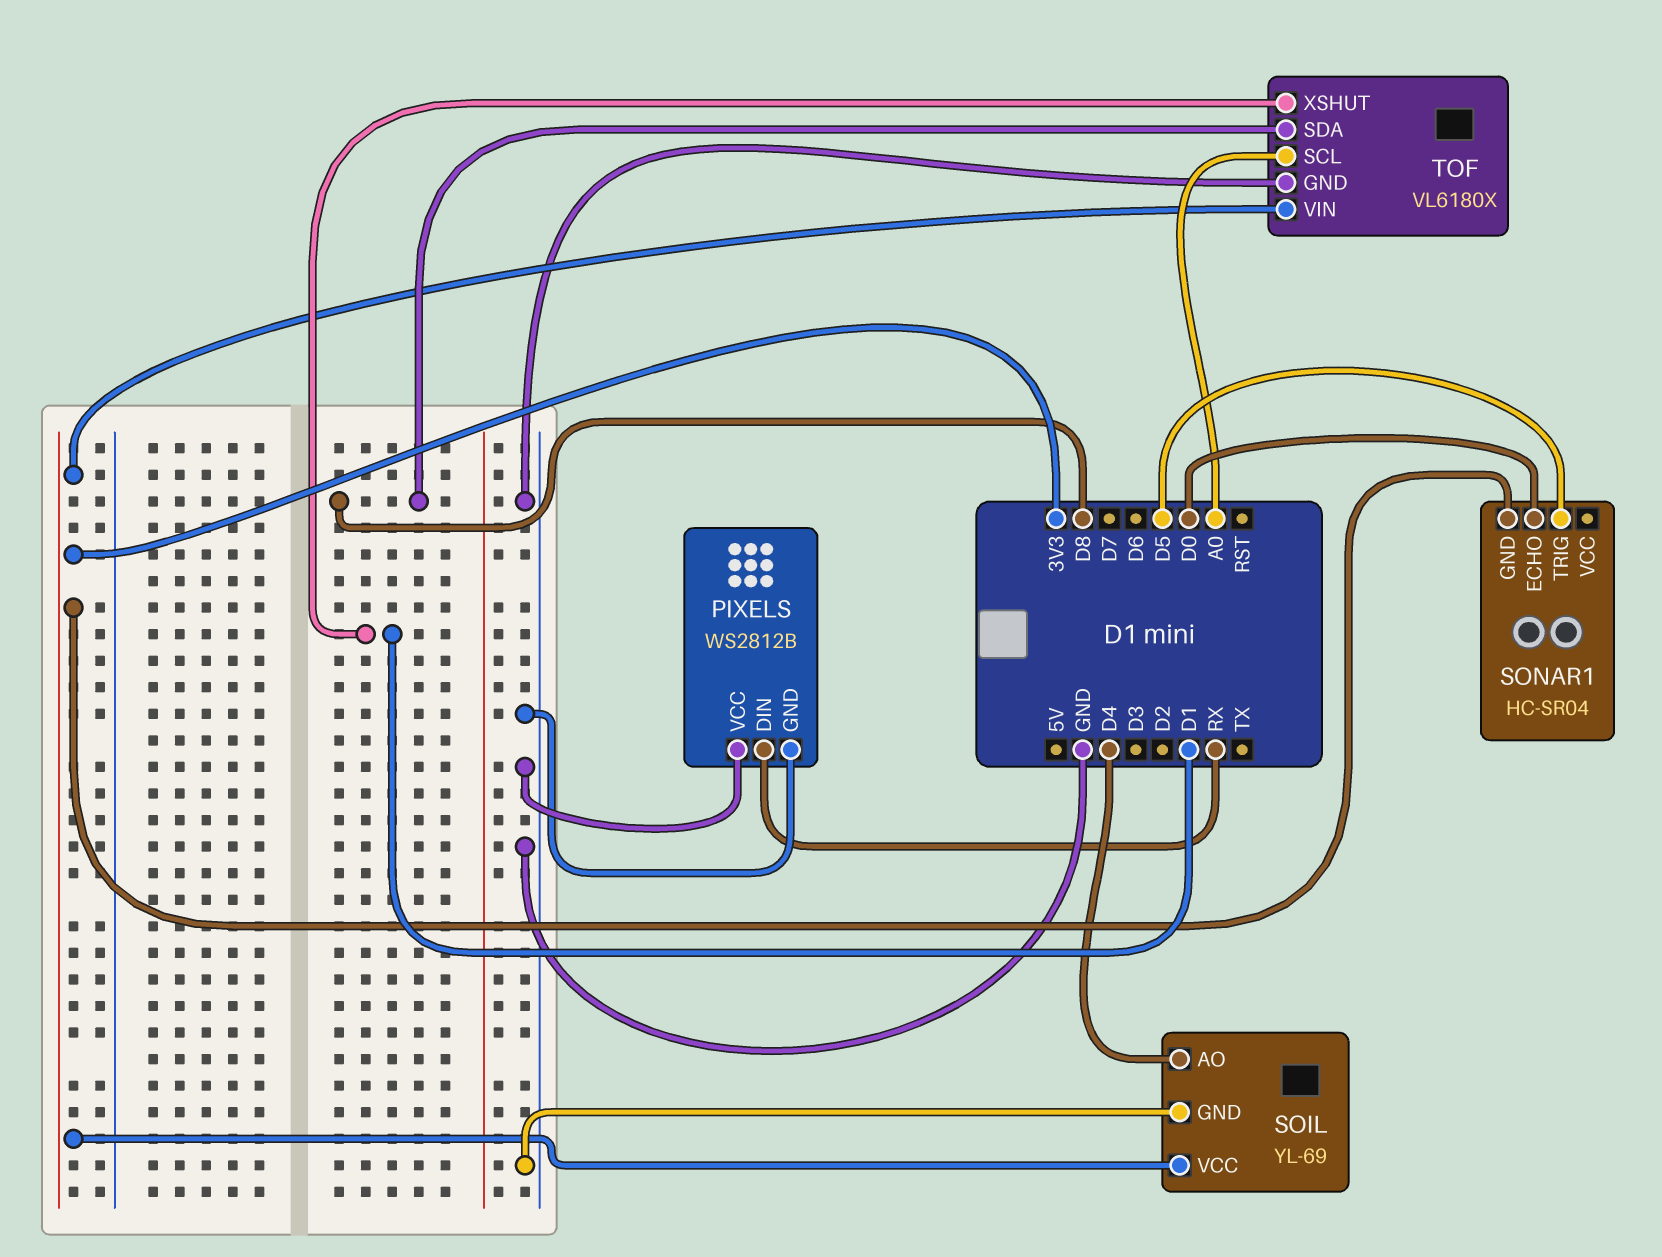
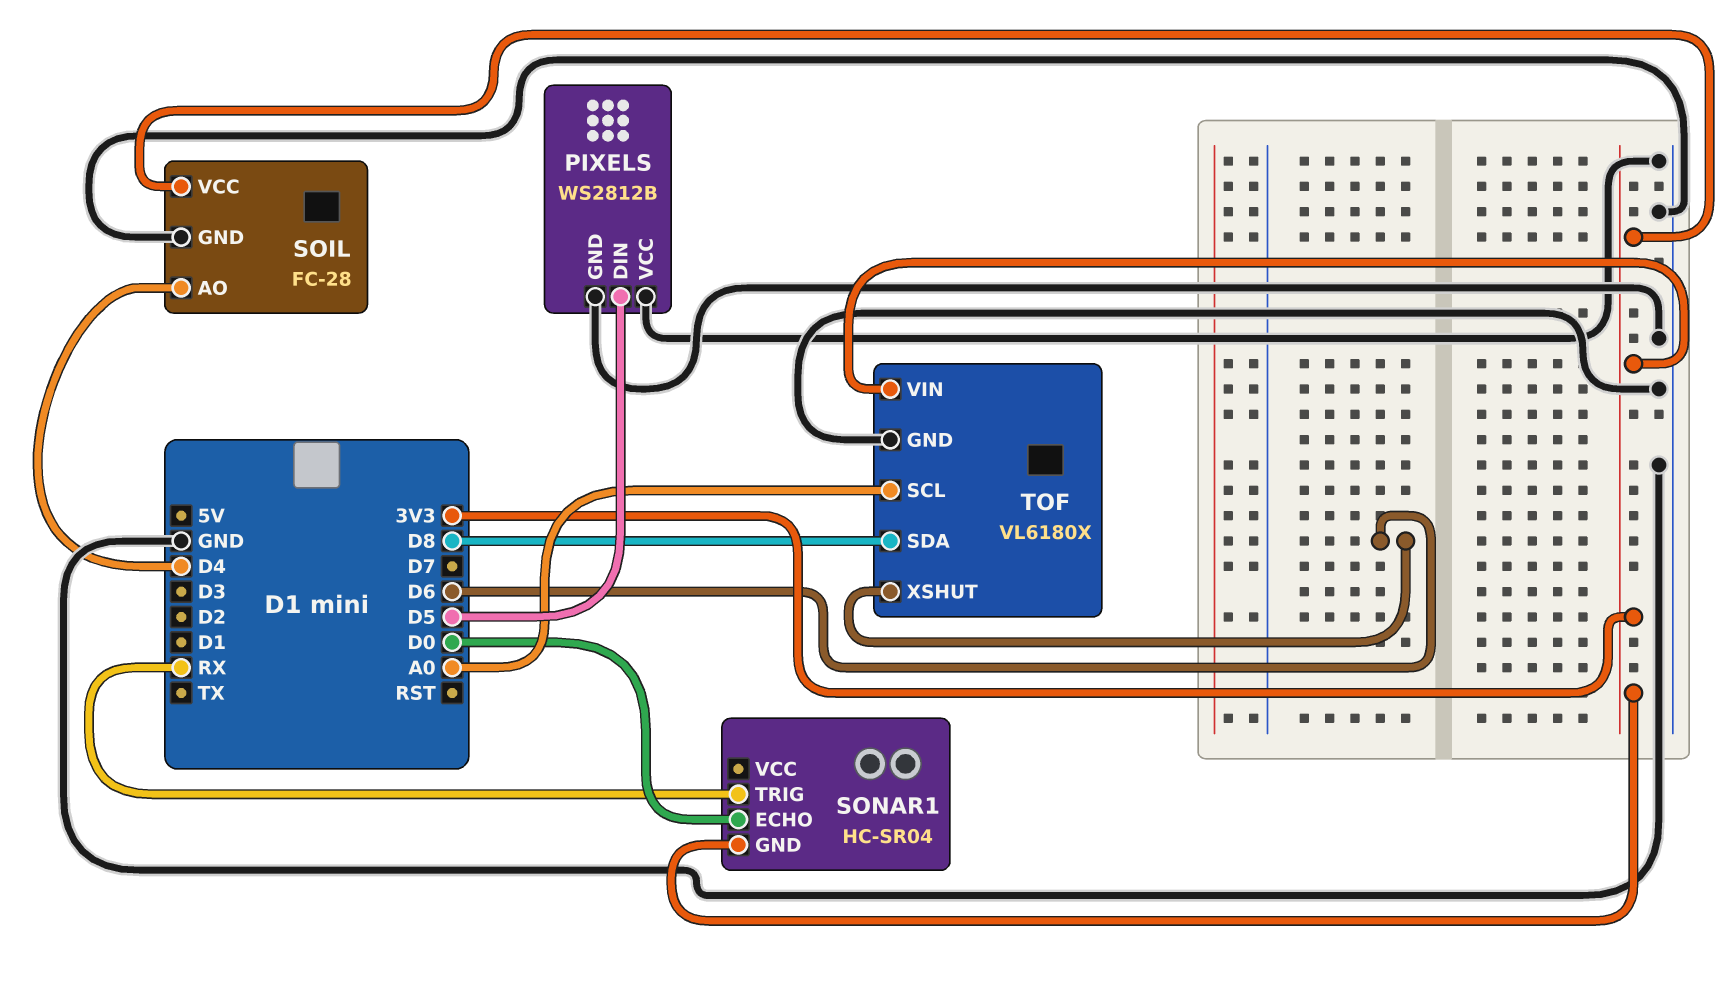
PIXELS pin DIN: RX -> D5
SOIL: YL-69 -> FC-28
SONAR1 pin TRIG: D5 -> RX
TOF pin XSHUT: D1 -> D6

